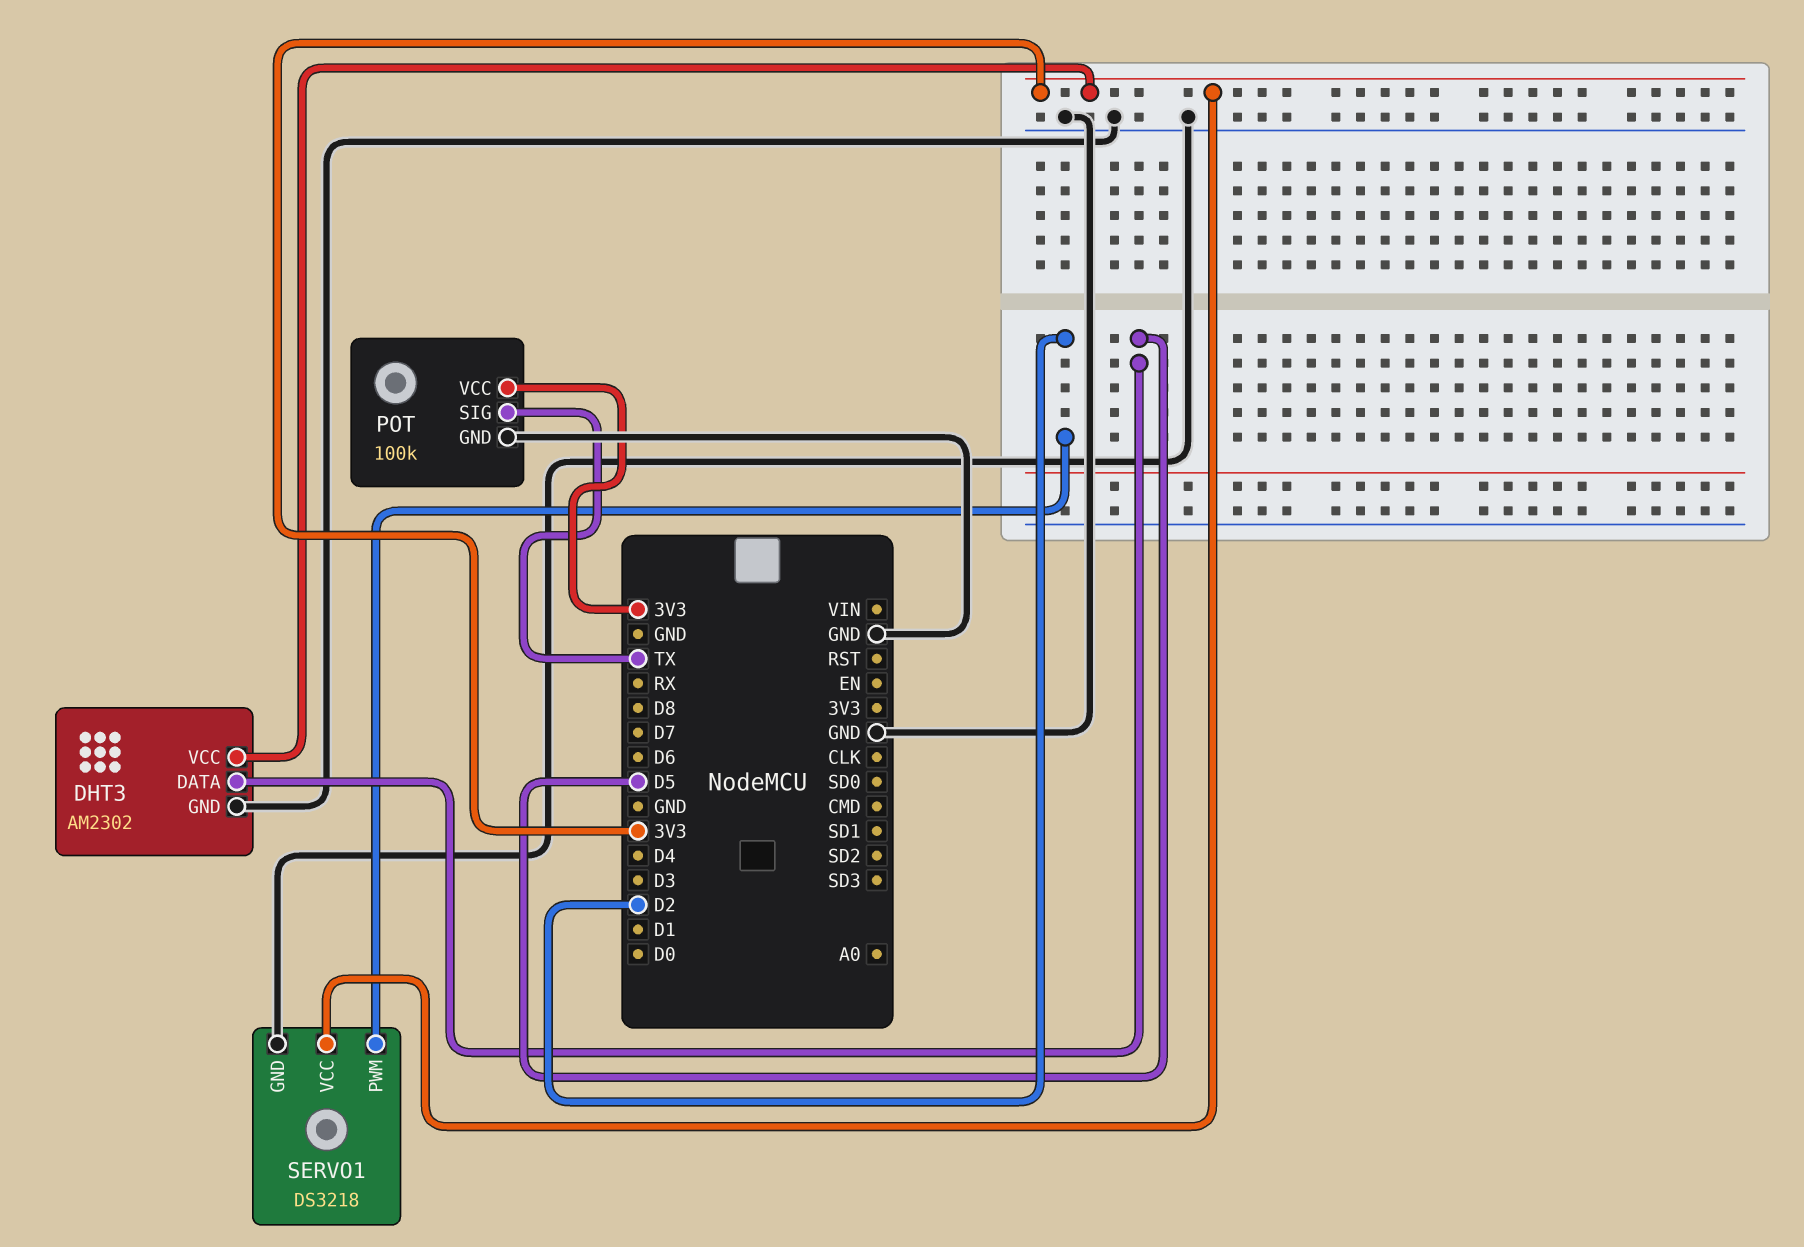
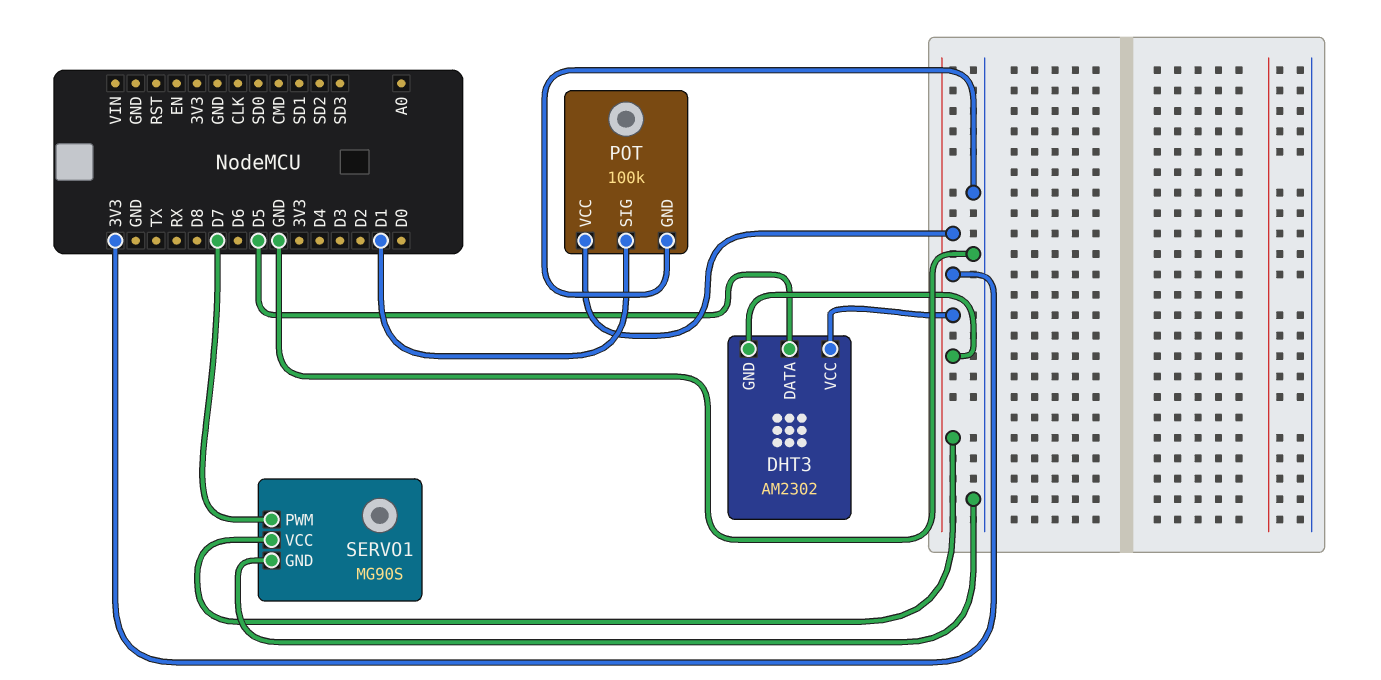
DHT3 pin GND: GND -> 3V3
POT pin SIG: TX -> D1
SERVO1: DS3218 -> MG90S
SERVO1 pin PWM: D2 -> D7

